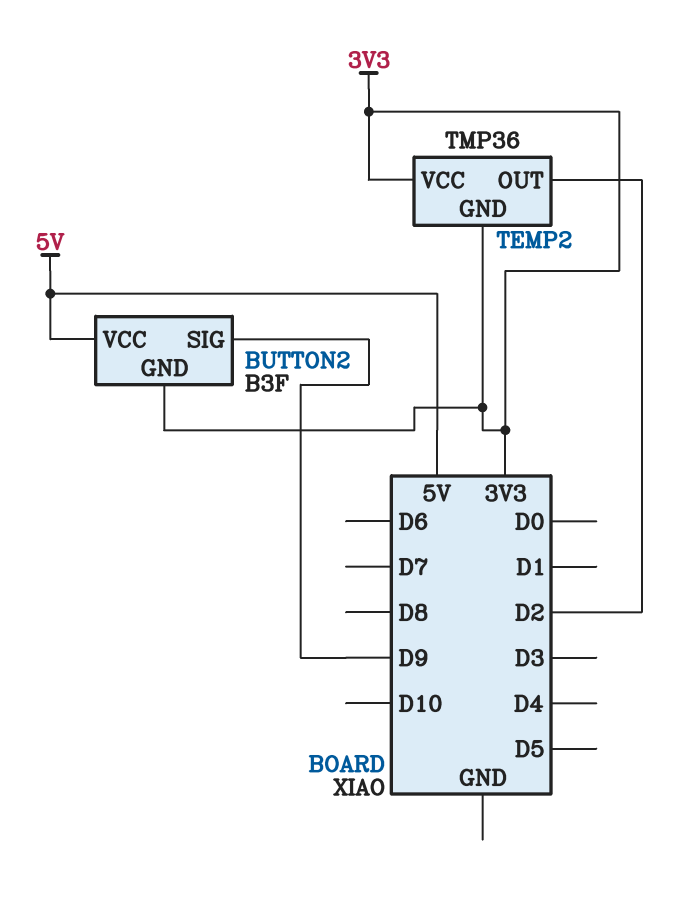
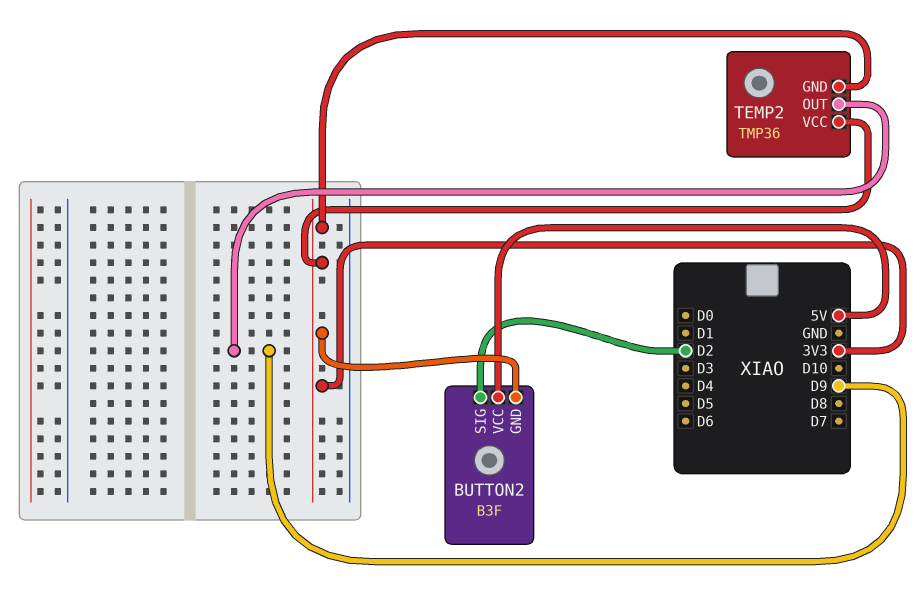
BUTTON2 pin SIG: D9 -> D2
TEMP2 pin OUT: D2 -> D9

